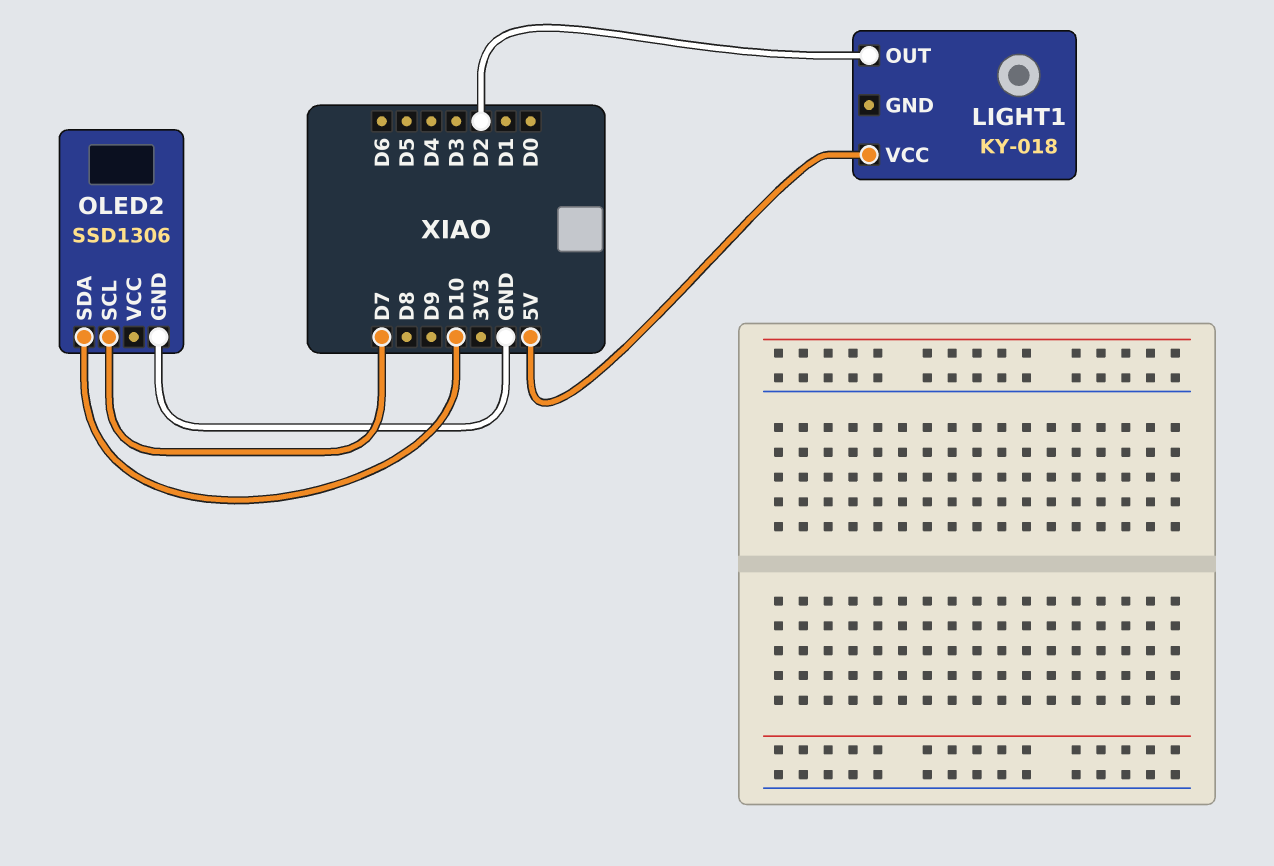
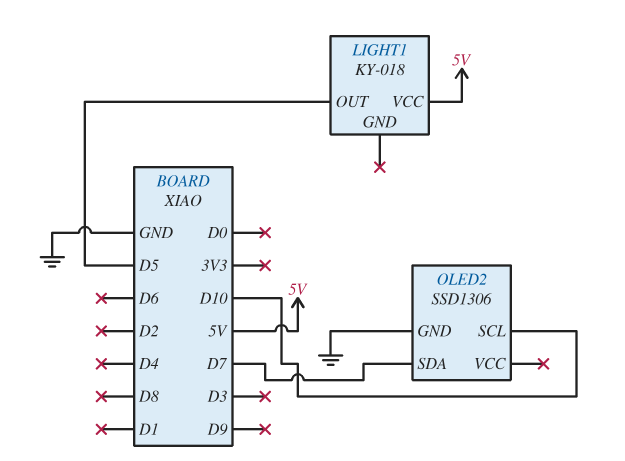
LIGHT1 pin OUT: D2 -> D5
OLED2 pin SCL: D7 -> D10
OLED2 pin SDA: D10 -> D7

